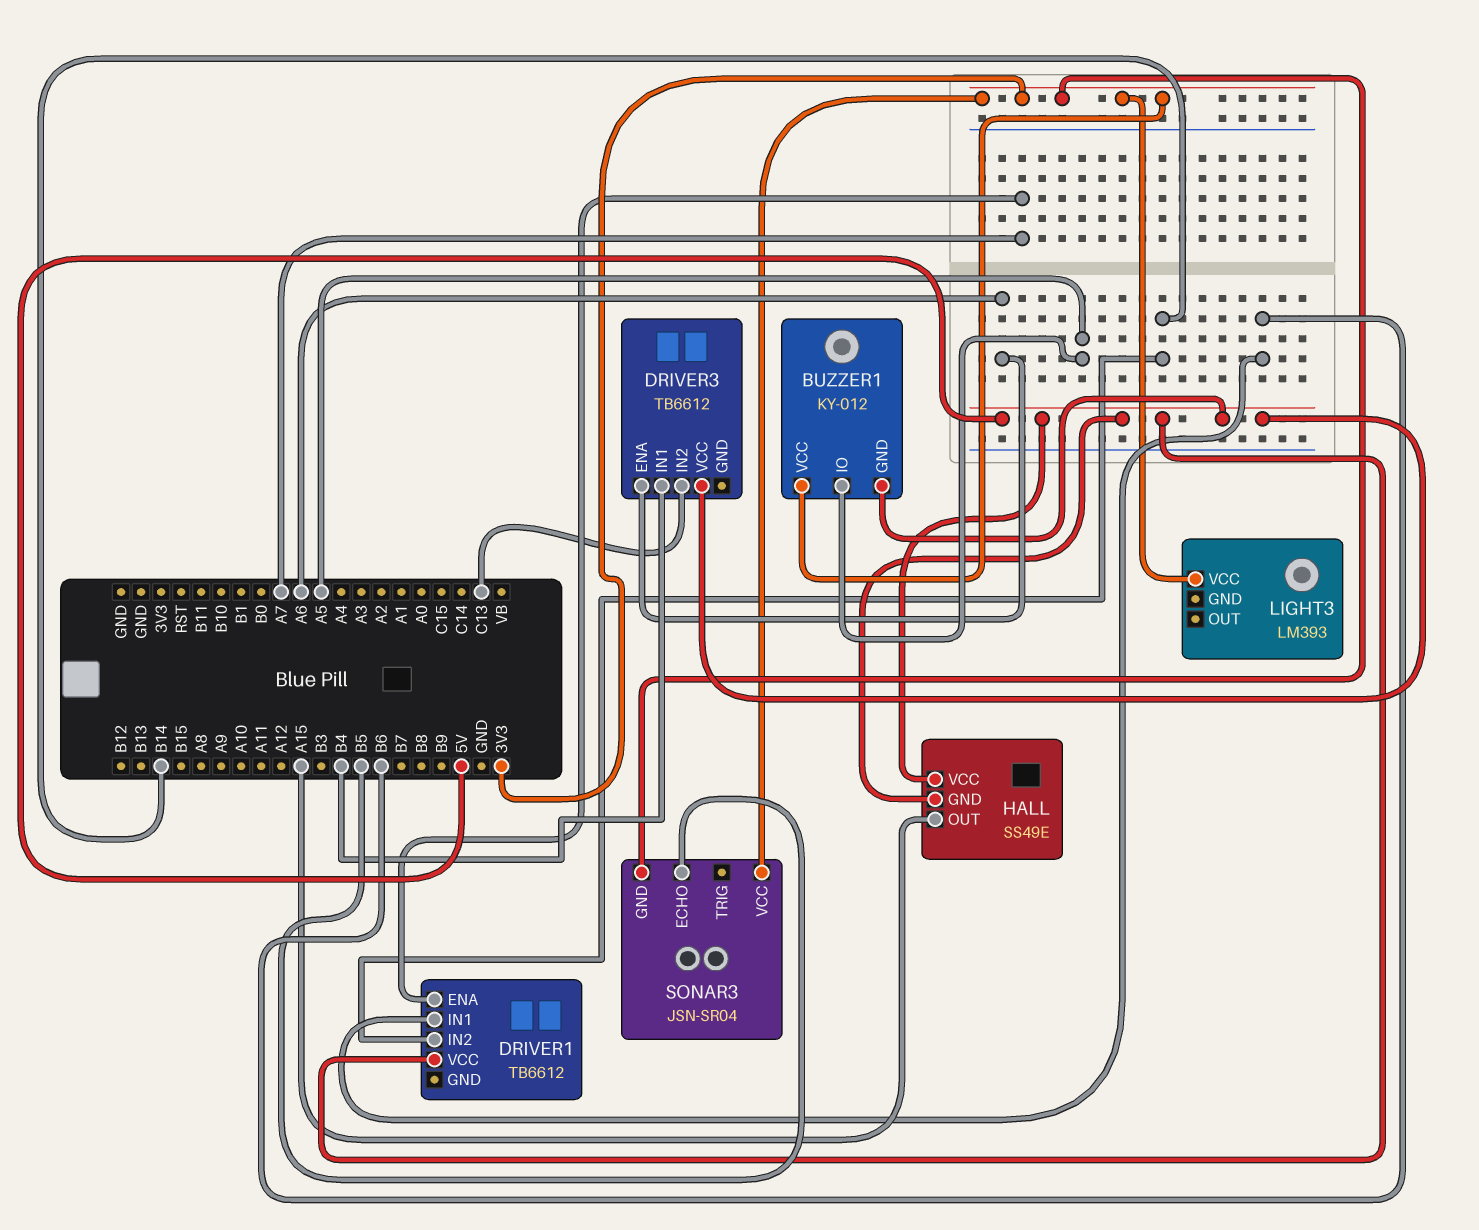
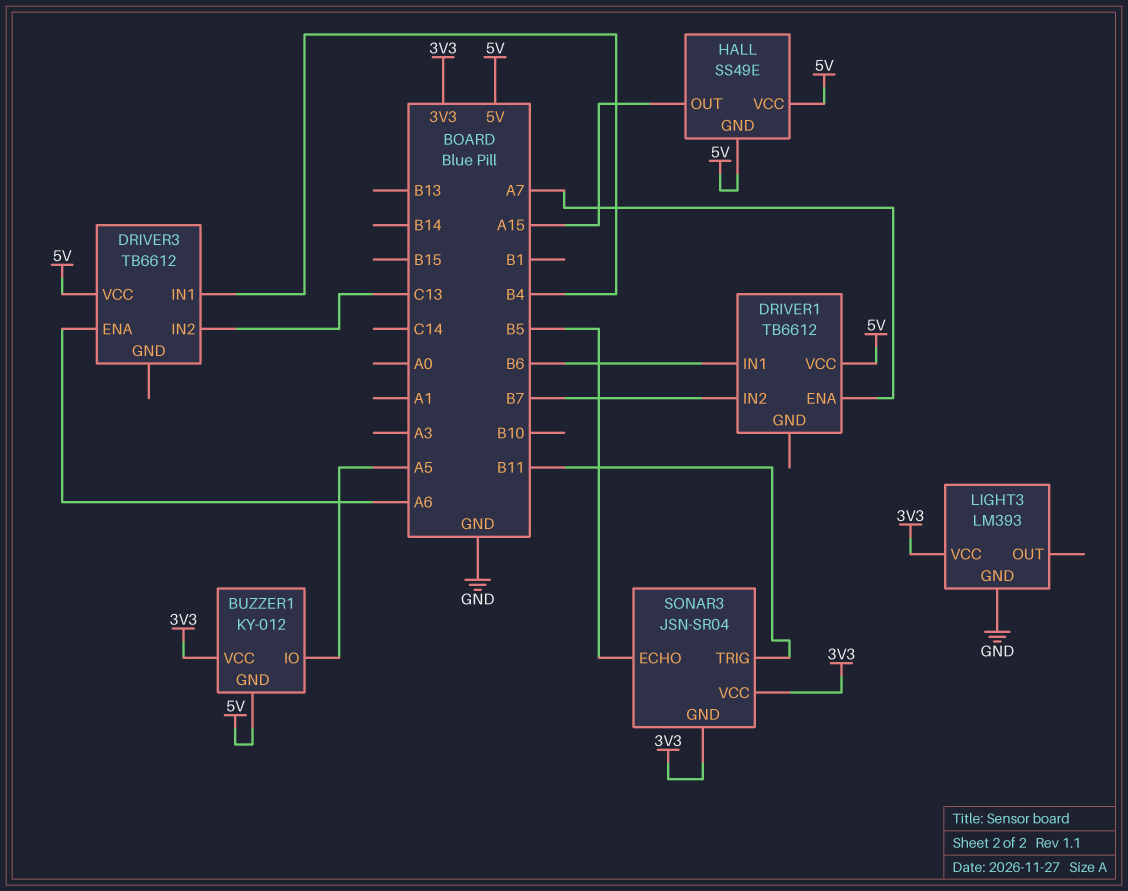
DRIVER1 pin IN2: B14 -> B7
LIGHT3 pin GND: none -> GND
SONAR3 pin TRIG: none -> B11

